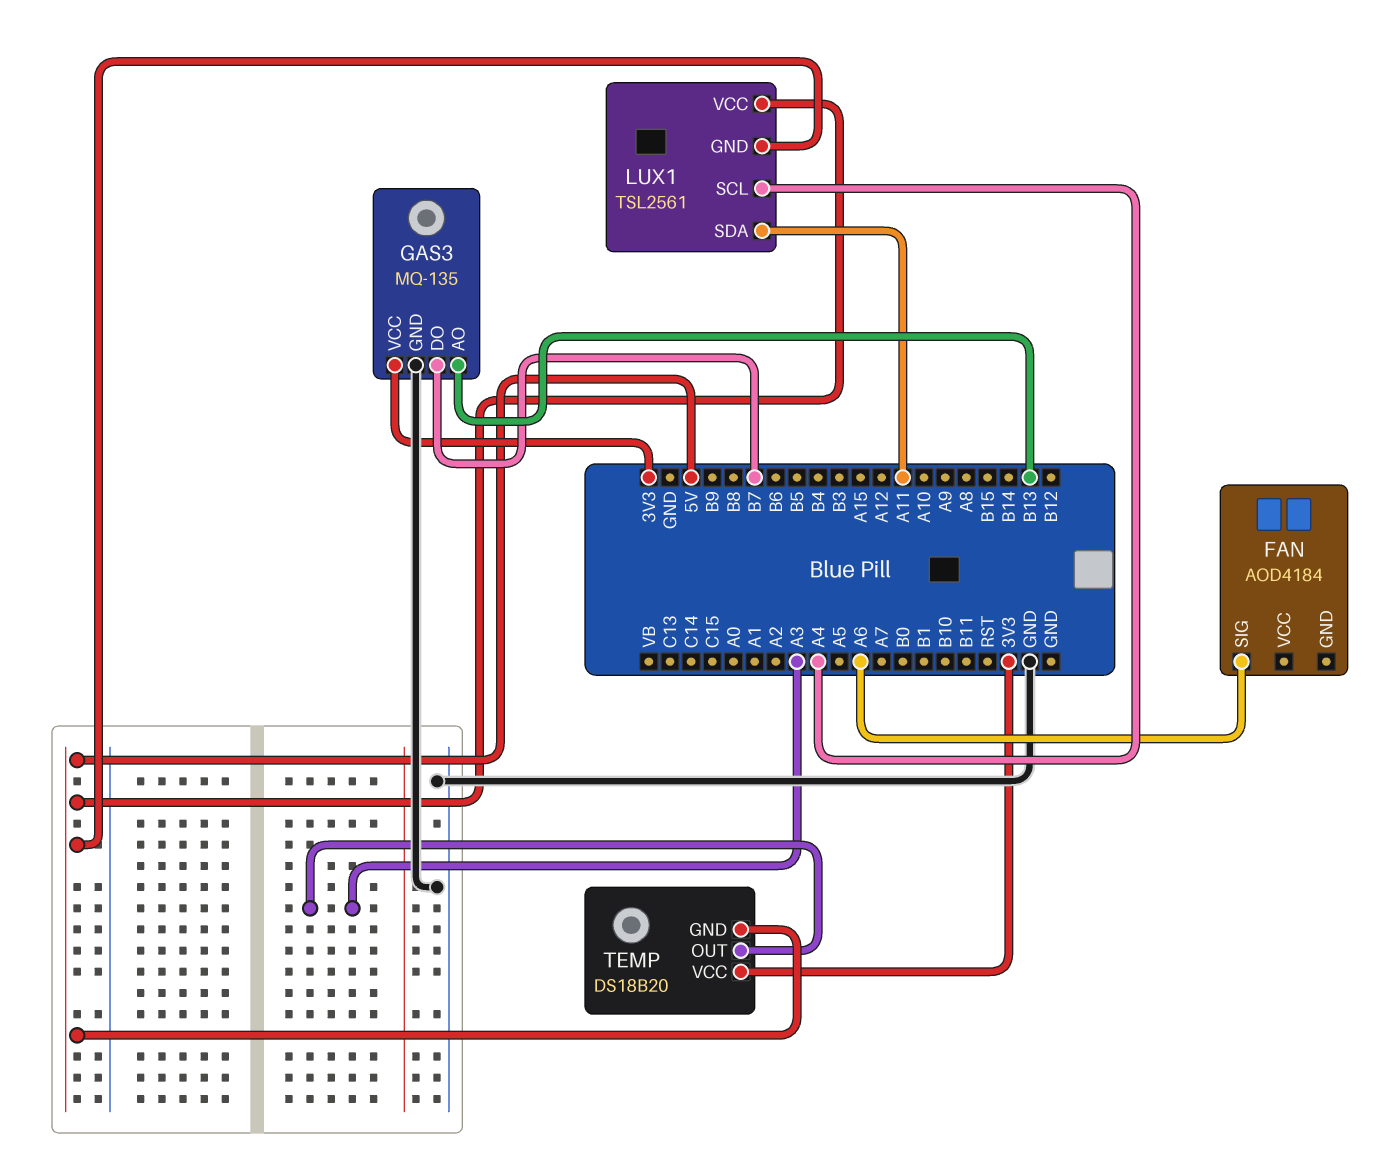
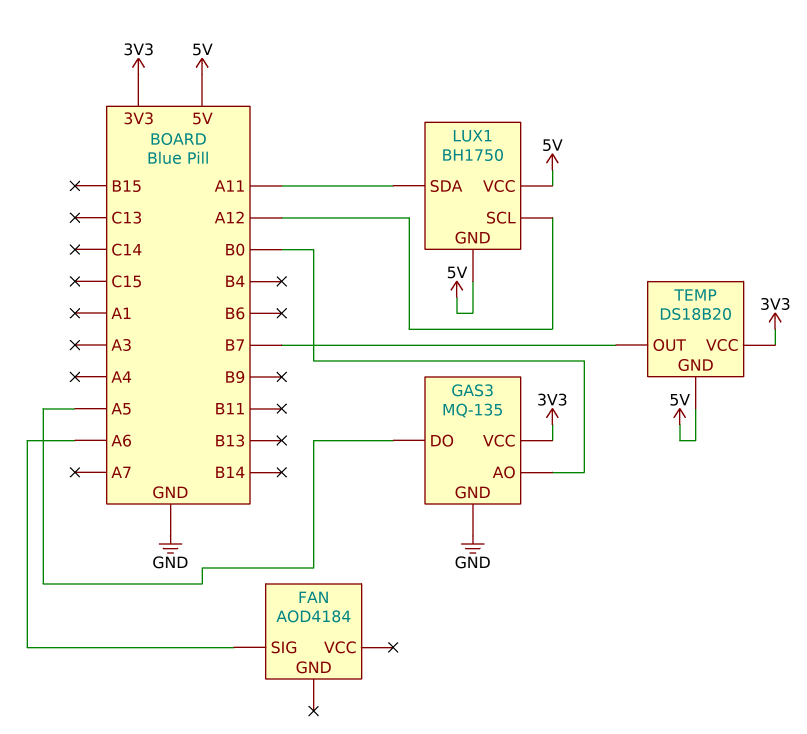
GAS3 pin AO: B13 -> B0
GAS3 pin DO: B7 -> A5
LUX1: TSL2561 -> BH1750
LUX1 pin SCL: A4 -> A12
TEMP pin OUT: A3 -> B7

